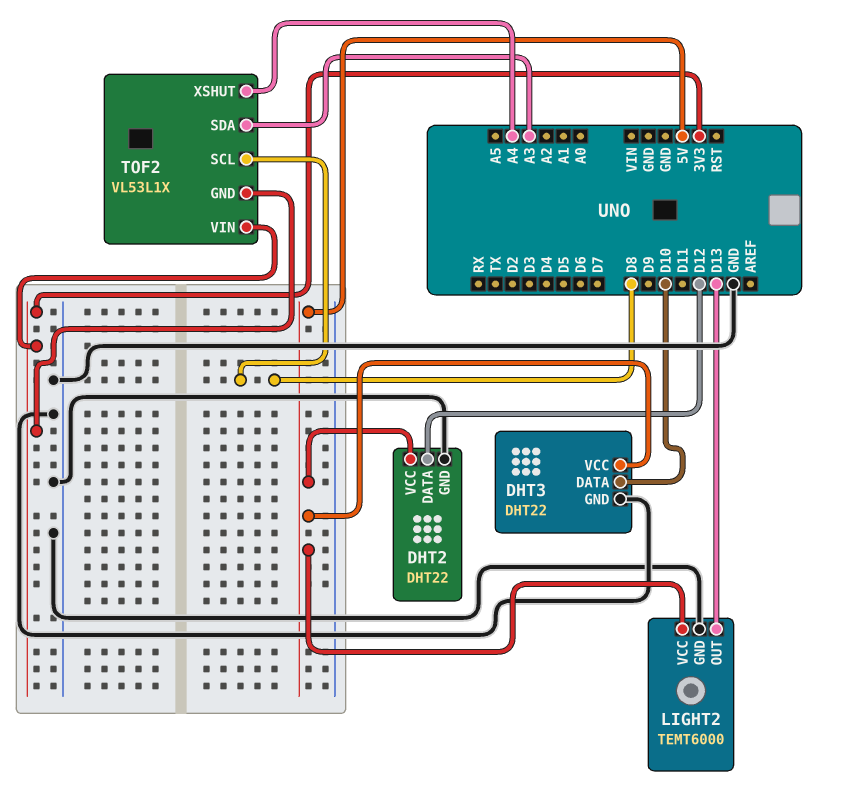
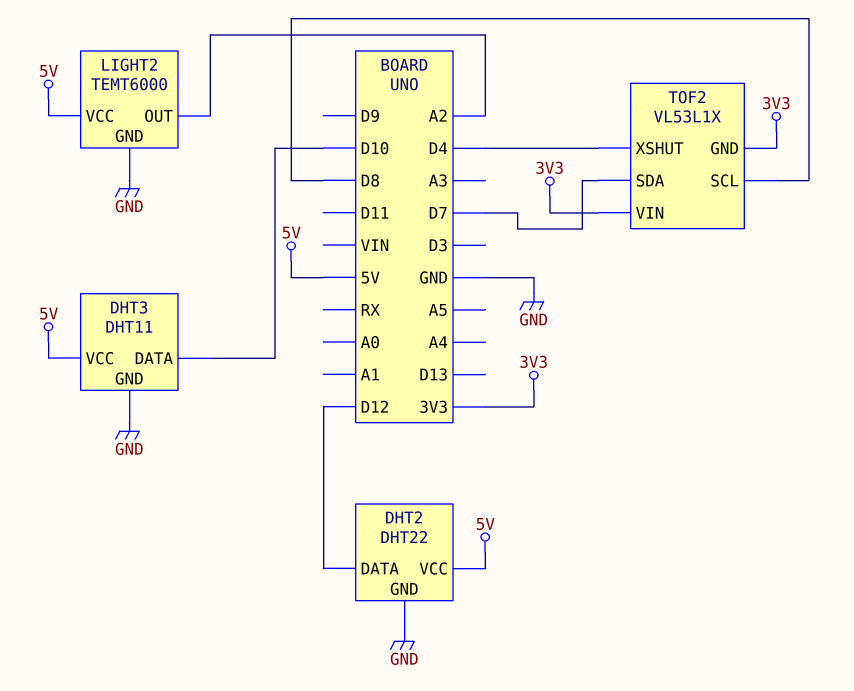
DHT3: DHT22 -> DHT11
LIGHT2 pin OUT: D13 -> A2
TOF2 pin SDA: A3 -> D7
TOF2 pin XSHUT: A4 -> D4

